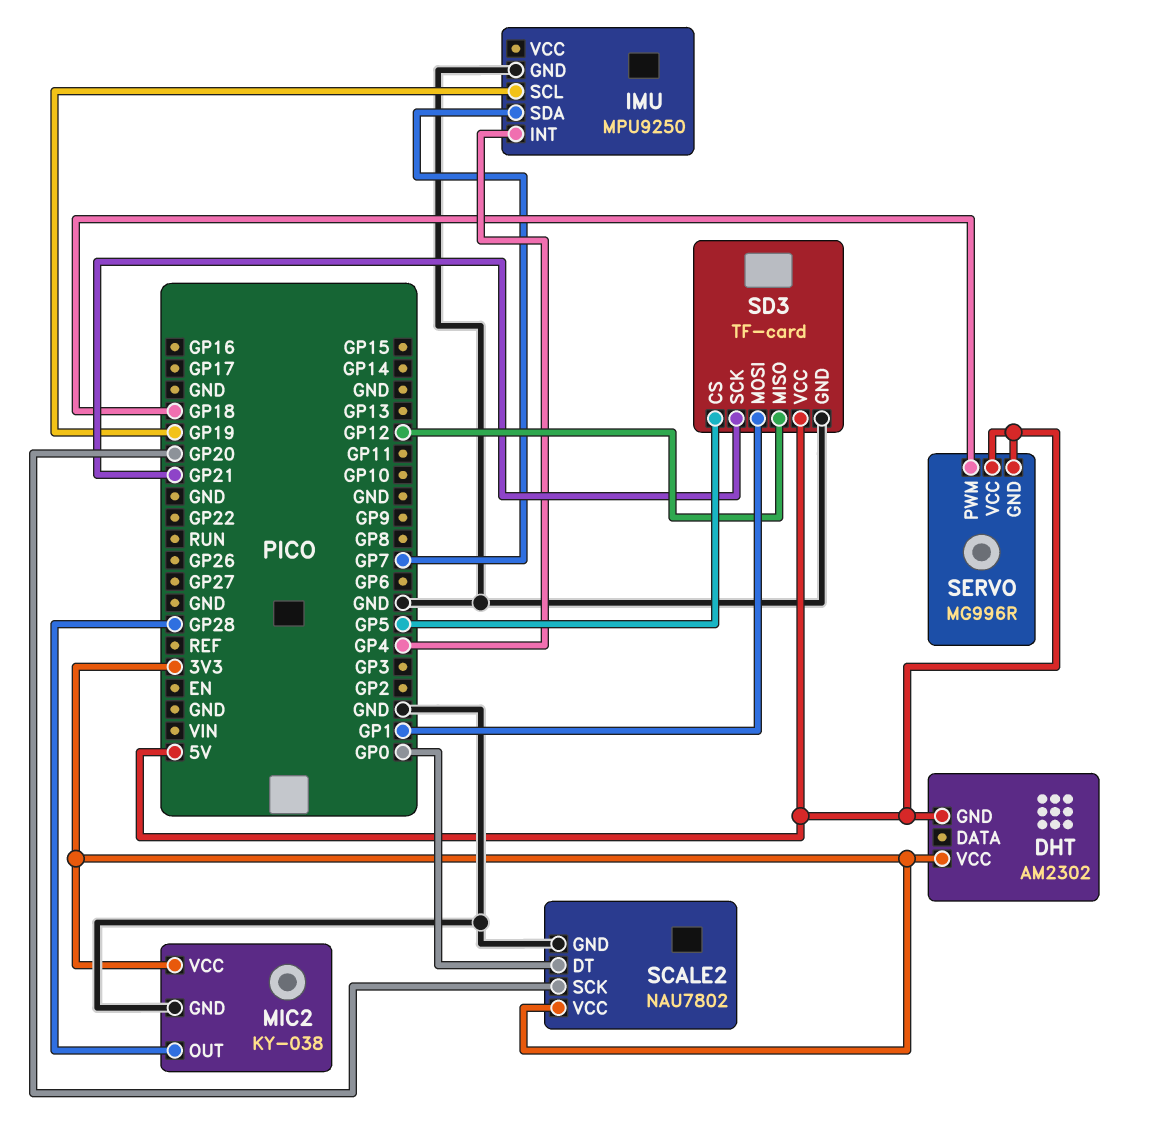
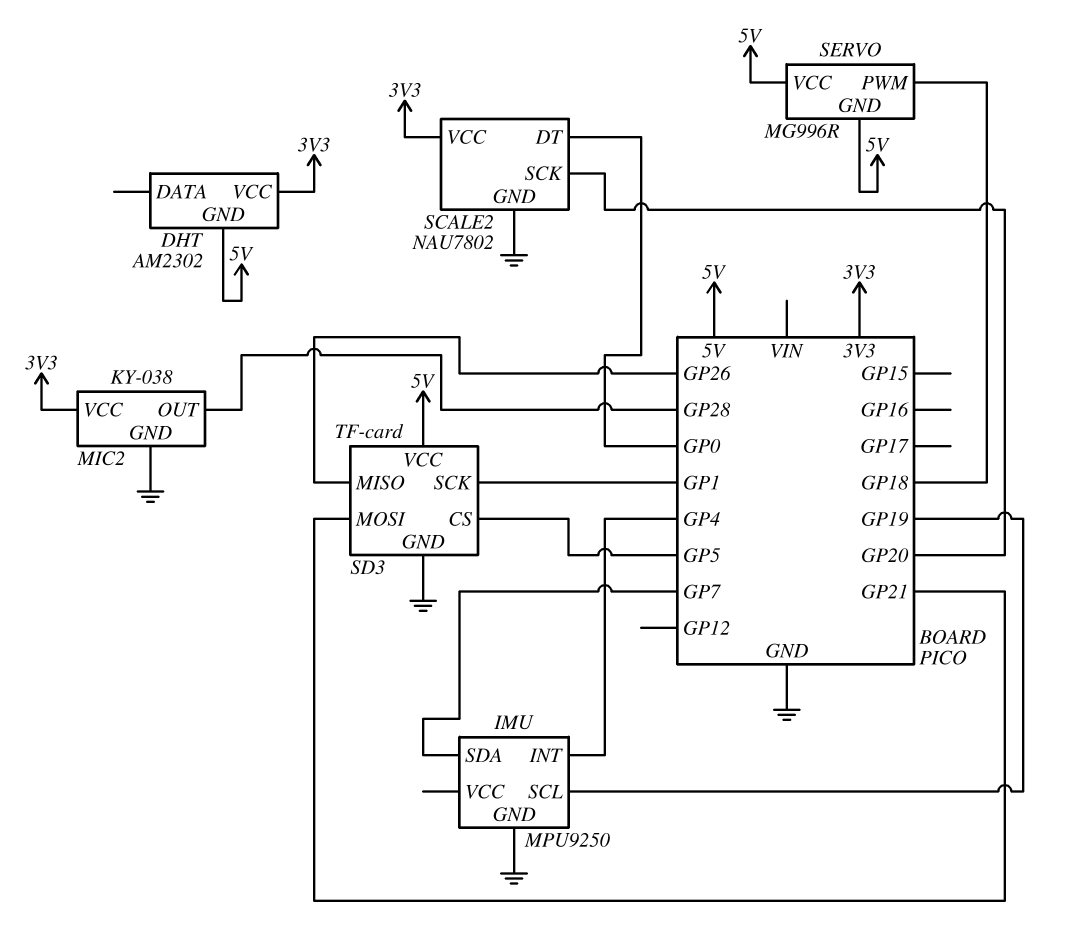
SD3 pin MISO: GP12 -> GP26
SD3 pin MOSI: GP1 -> GP21
SD3 pin SCK: GP21 -> GP1

